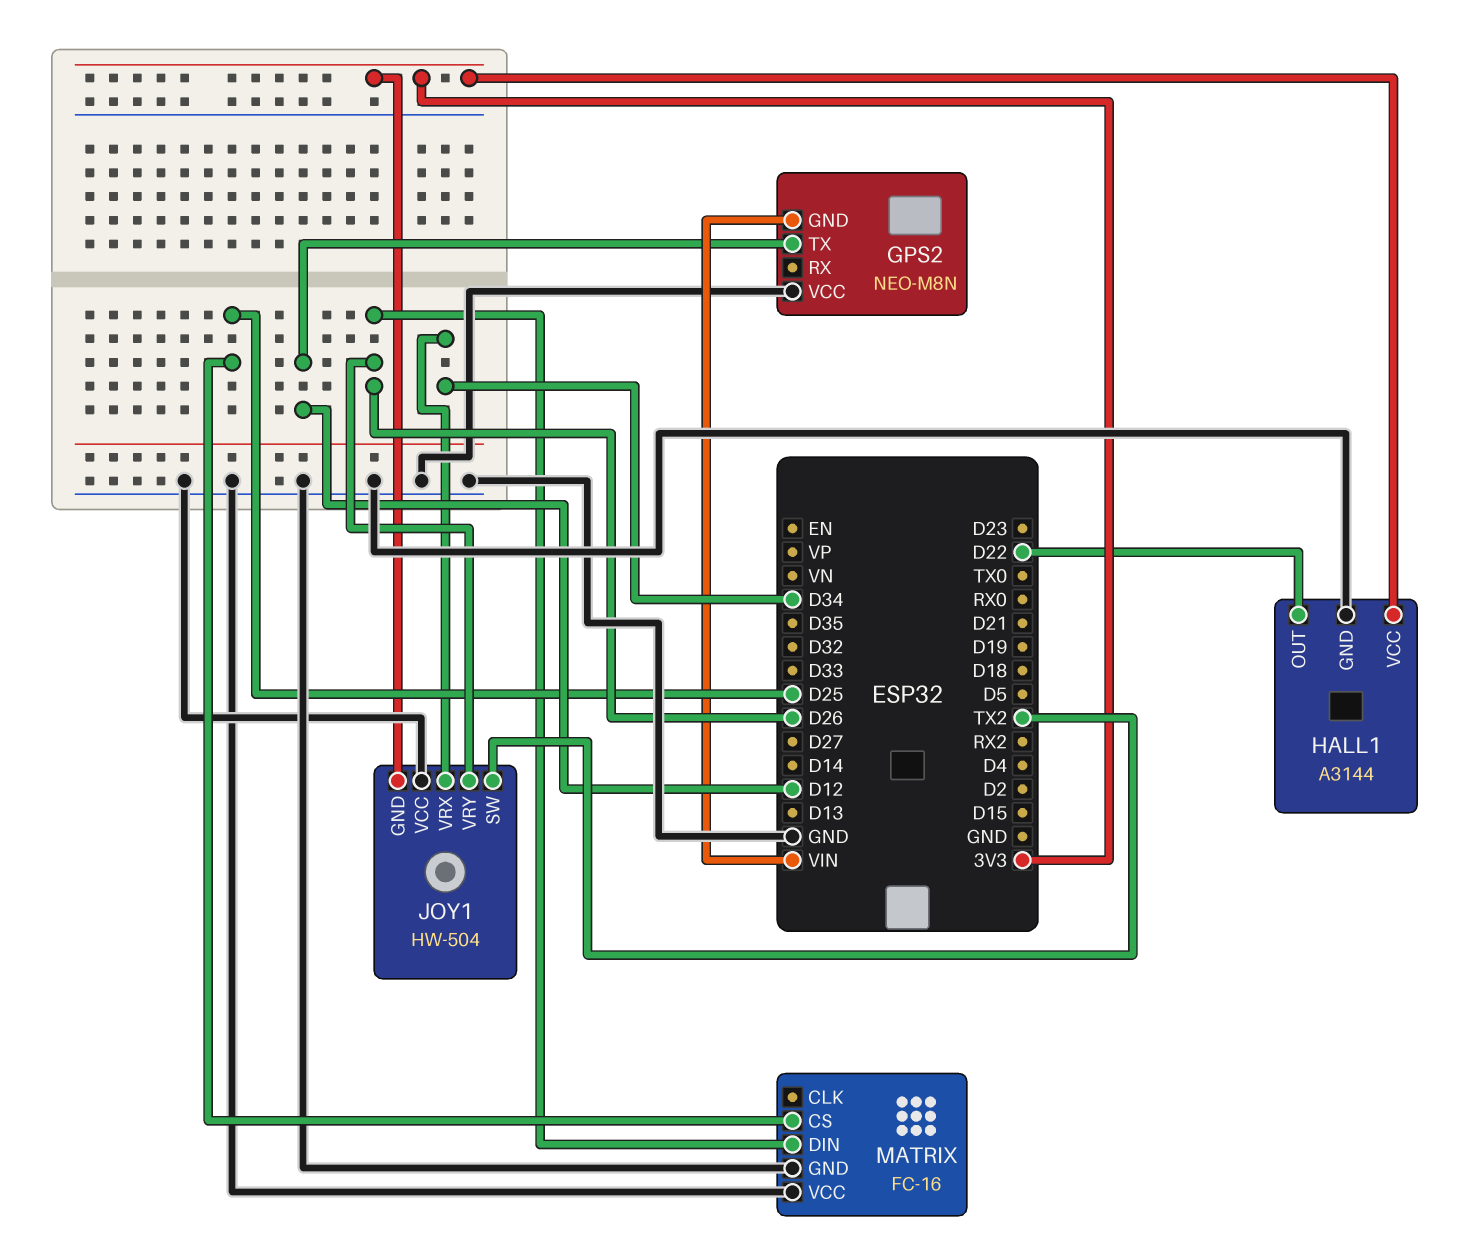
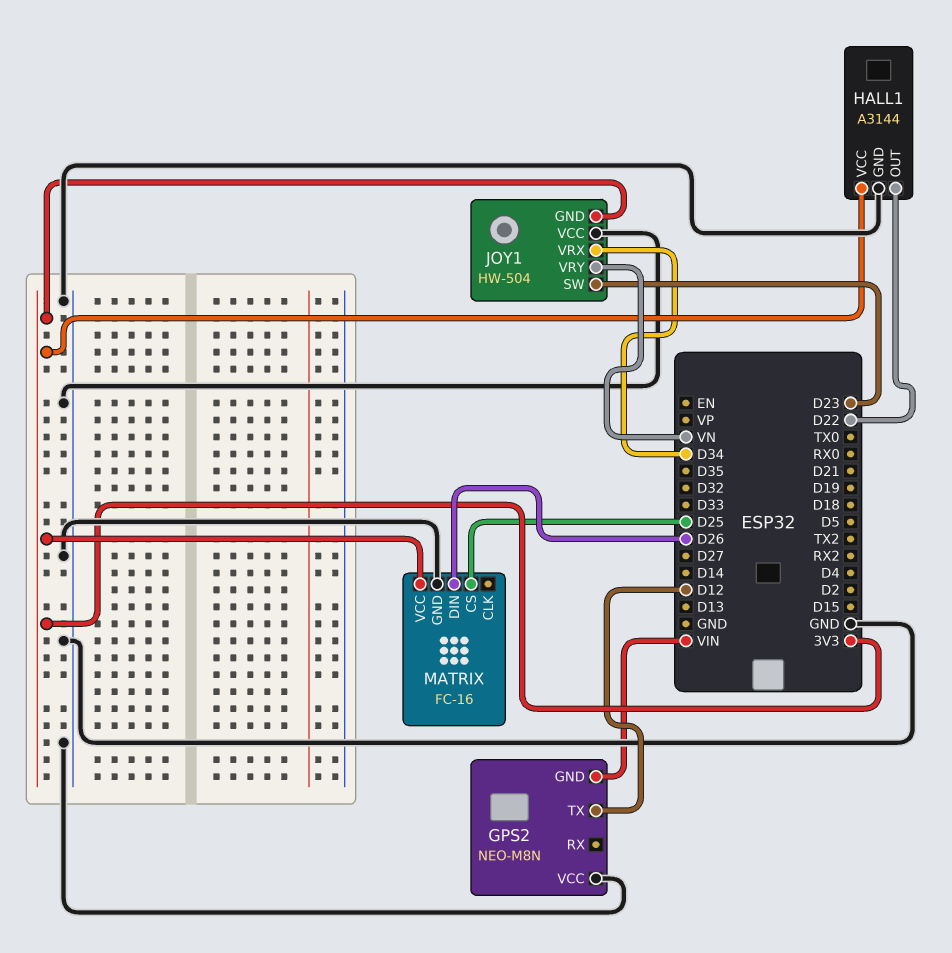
JOY1 pin SW: TX2 -> D23
JOY1 pin VRY: D26 -> VN
MATRIX pin VCC: GND -> 3V3

